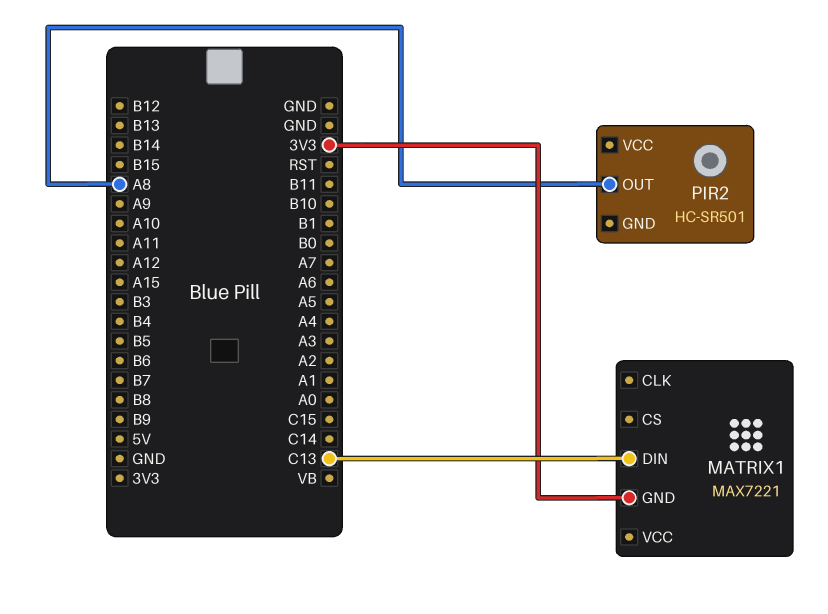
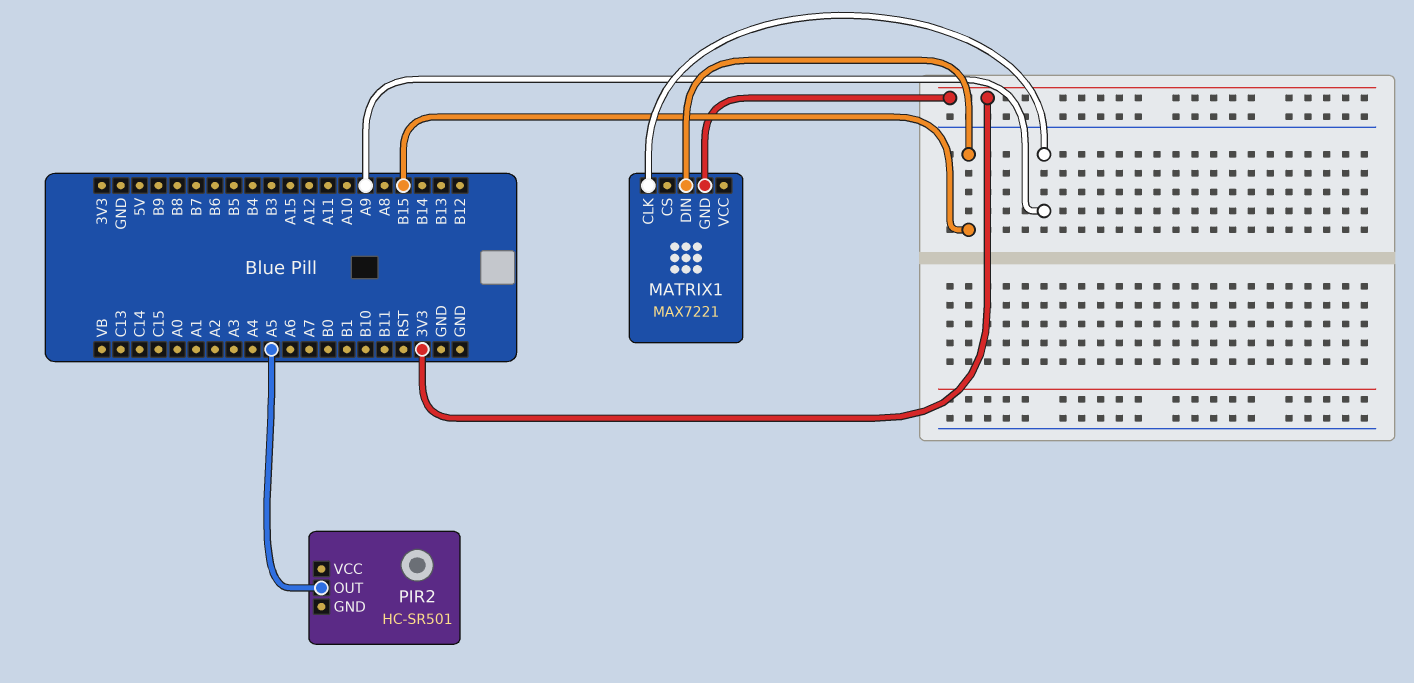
MATRIX1 pin CLK: none -> A9
MATRIX1 pin DIN: C13 -> B15
PIR2 pin OUT: A8 -> A5

